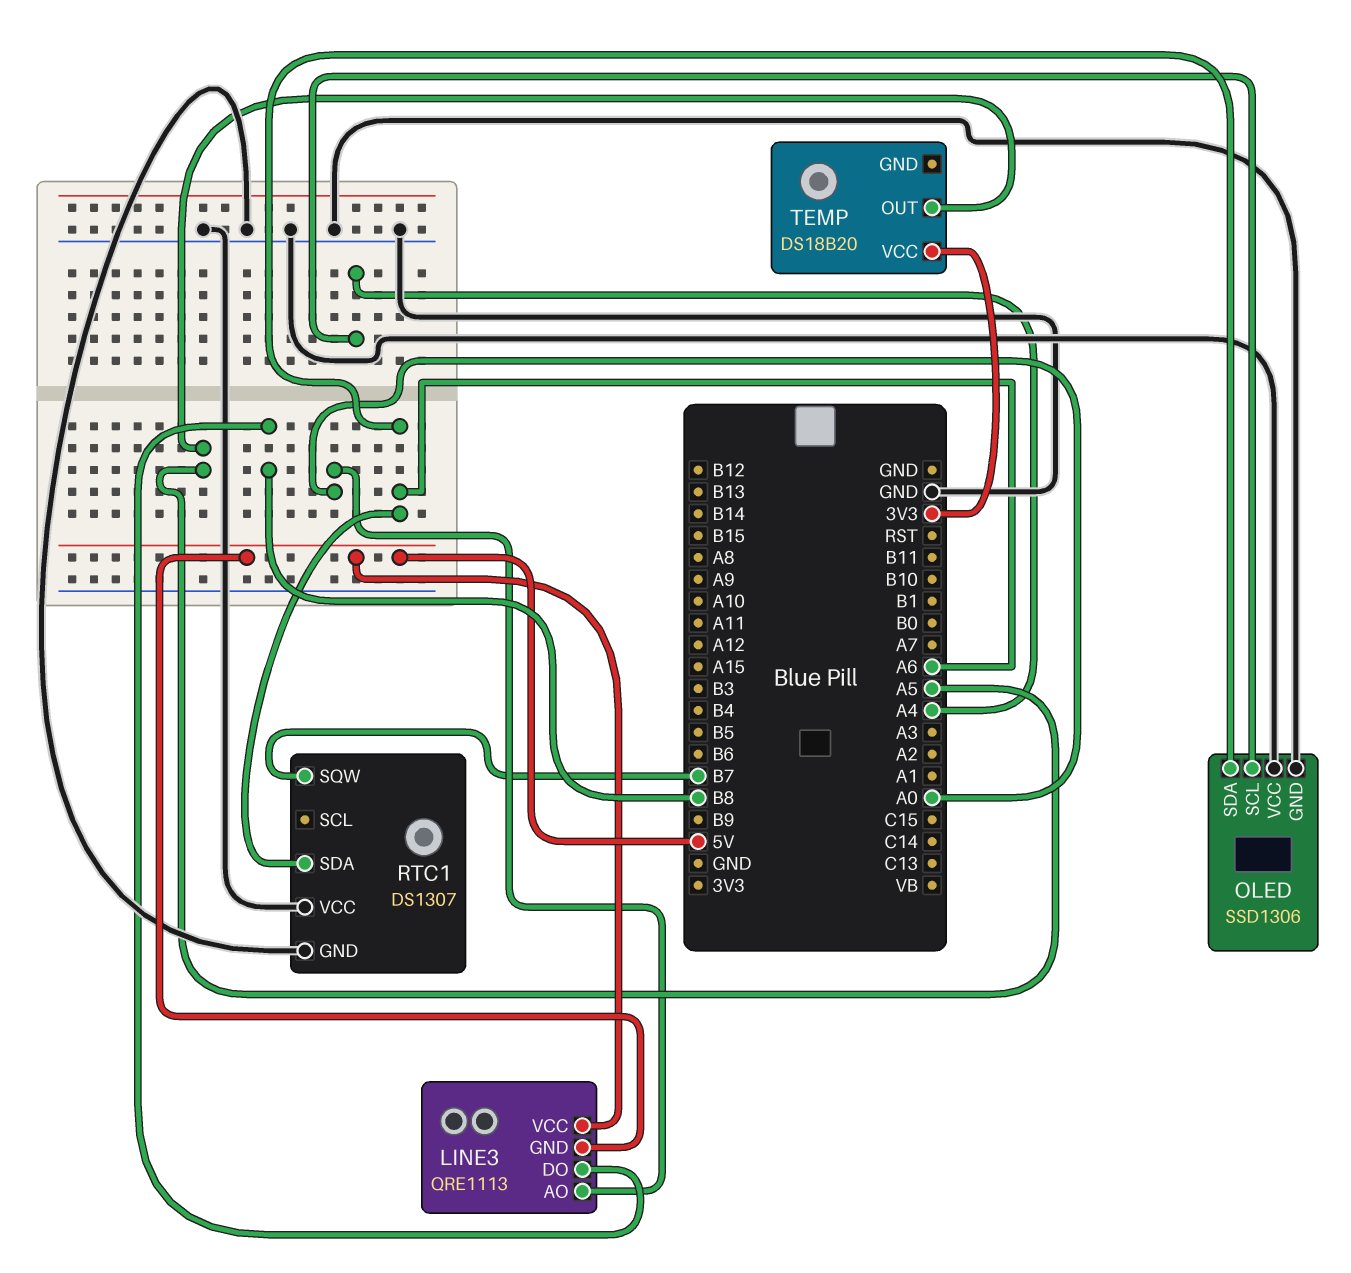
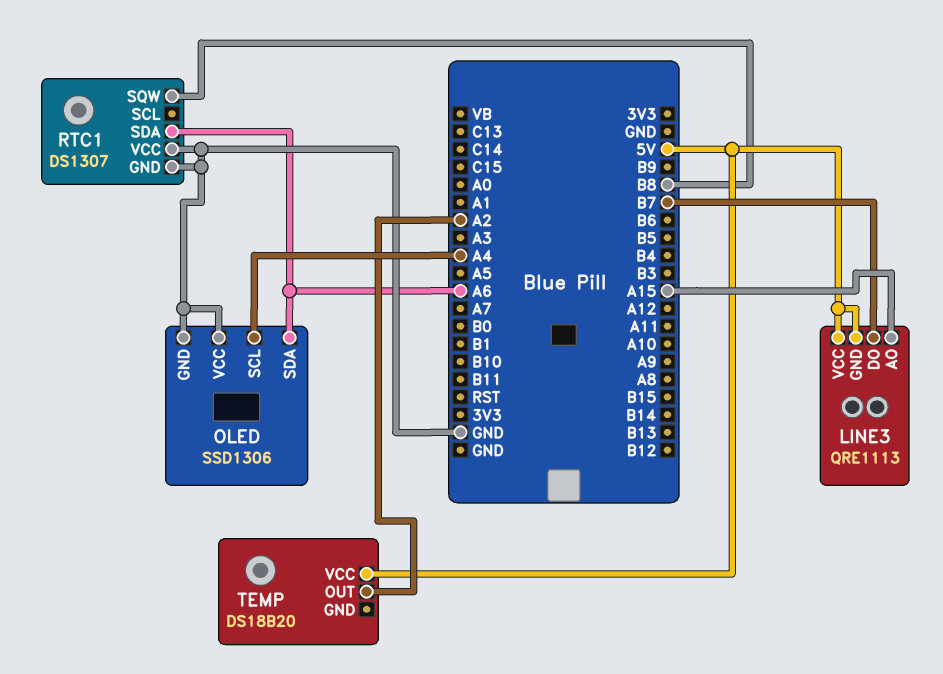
LINE3 pin AO: A0 -> A15
LINE3 pin DO: B8 -> B7
RTC1 pin SQW: B7 -> B8
TEMP pin OUT: A5 -> A2
TEMP pin VCC: 3V3 -> 5V

